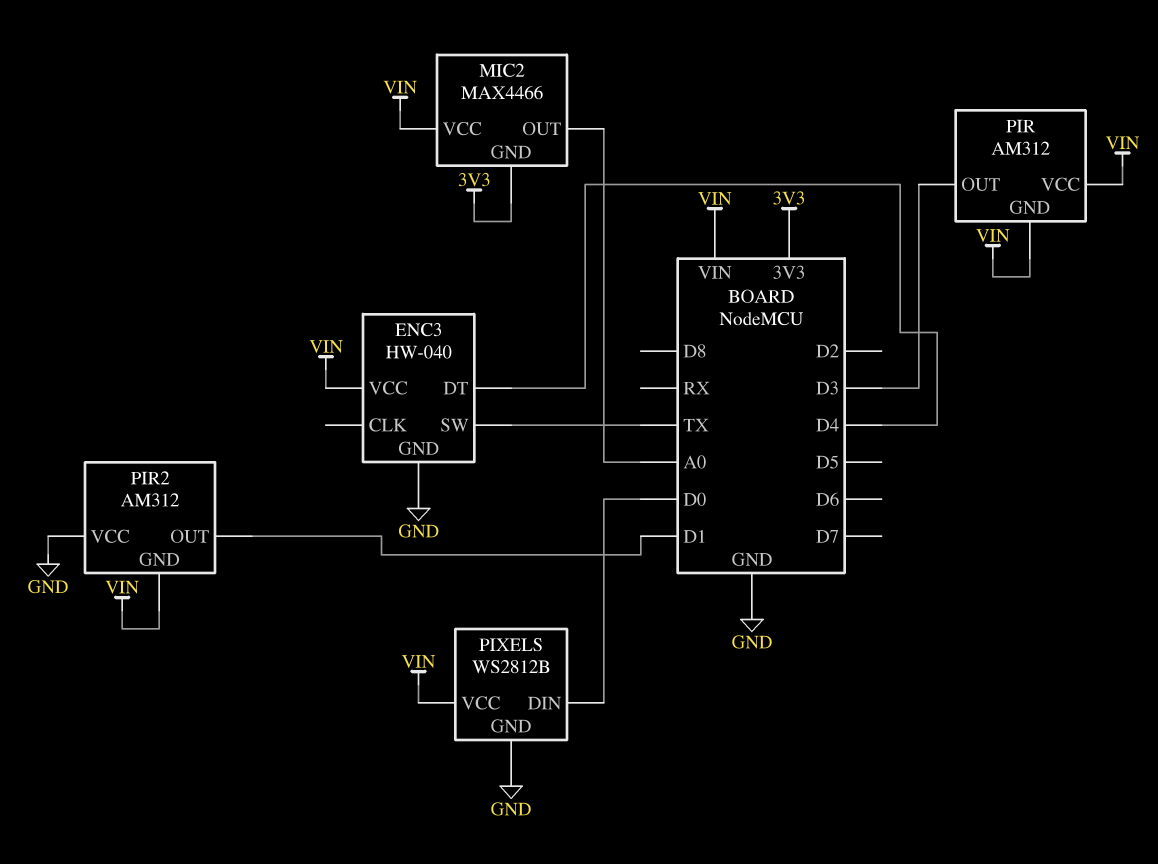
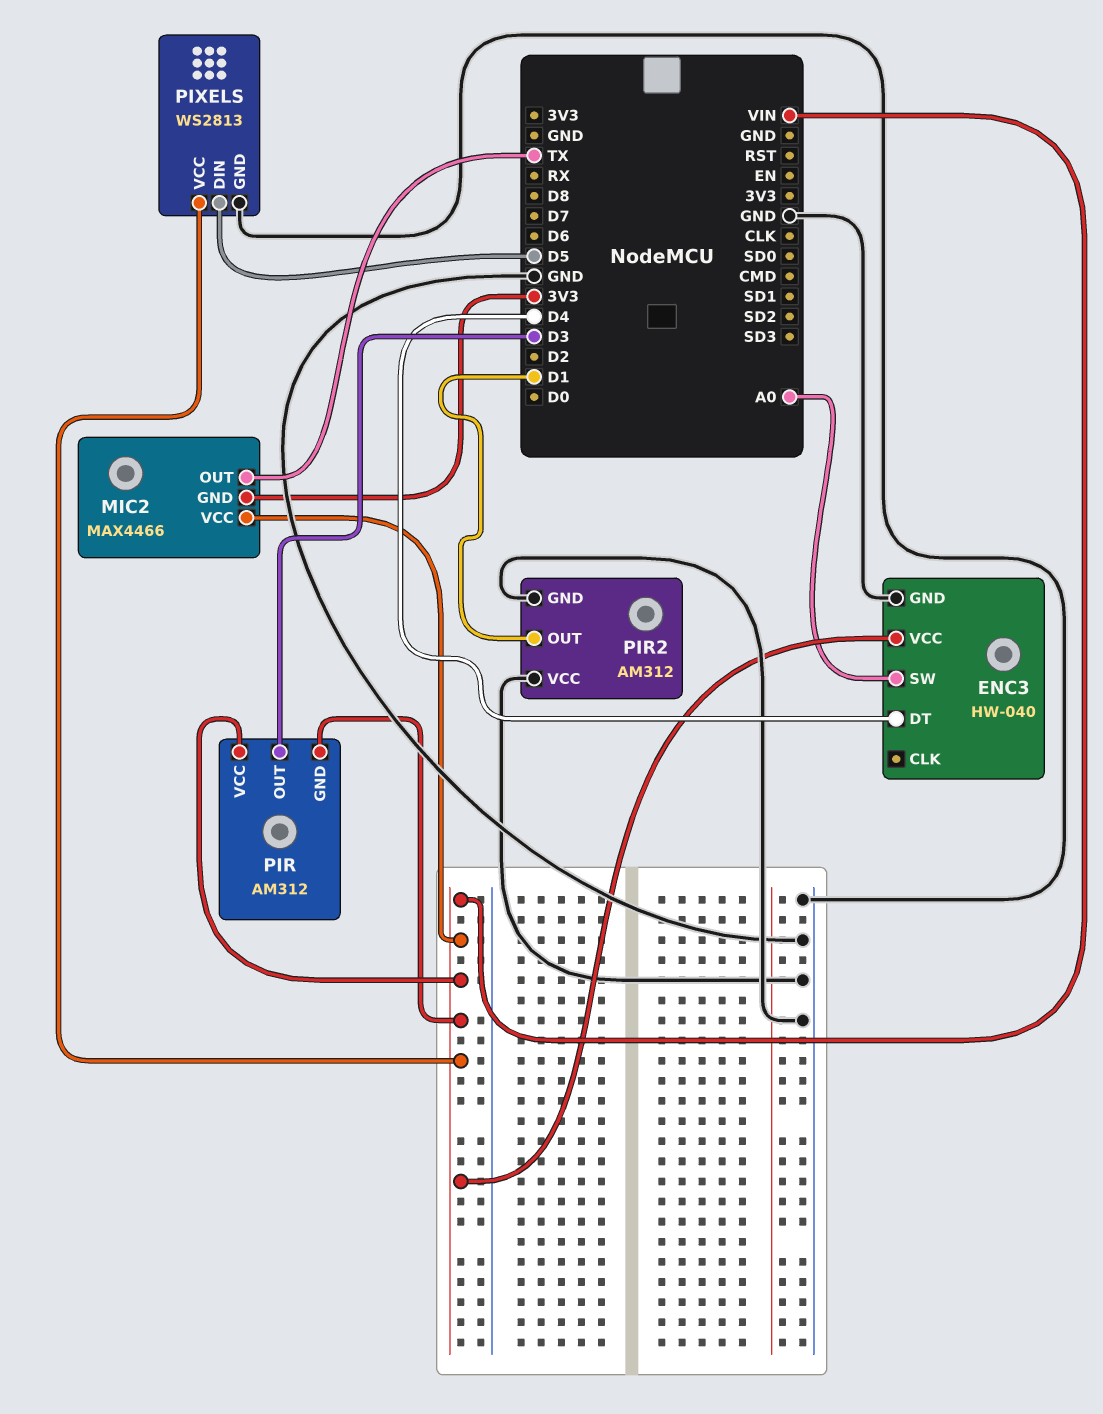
ENC3 pin SW: TX -> A0
MIC2 pin OUT: A0 -> TX
PIR2 pin GND: VIN -> GND
PIXELS: WS2812B -> WS2813
PIXELS pin DIN: D0 -> D5

